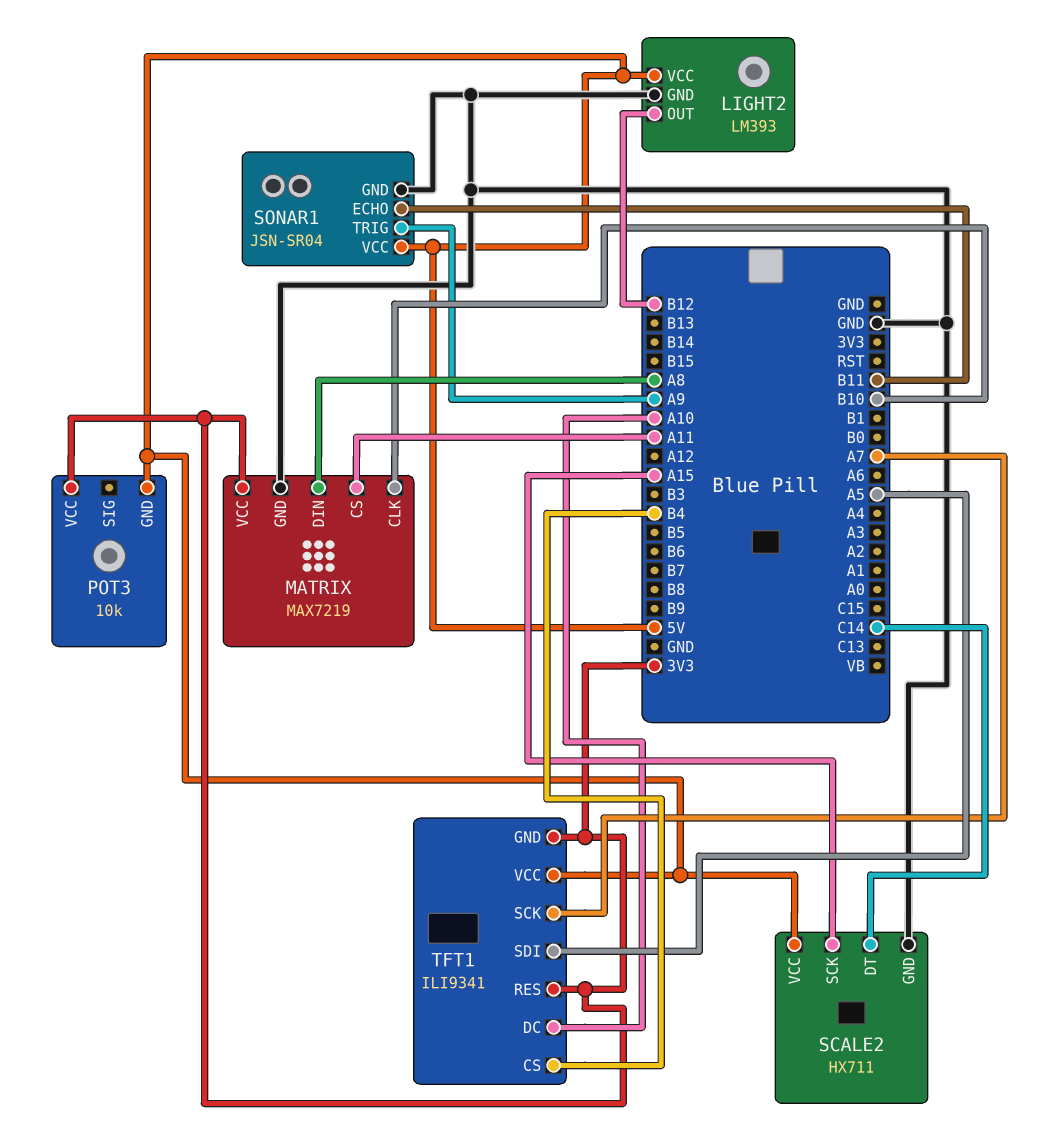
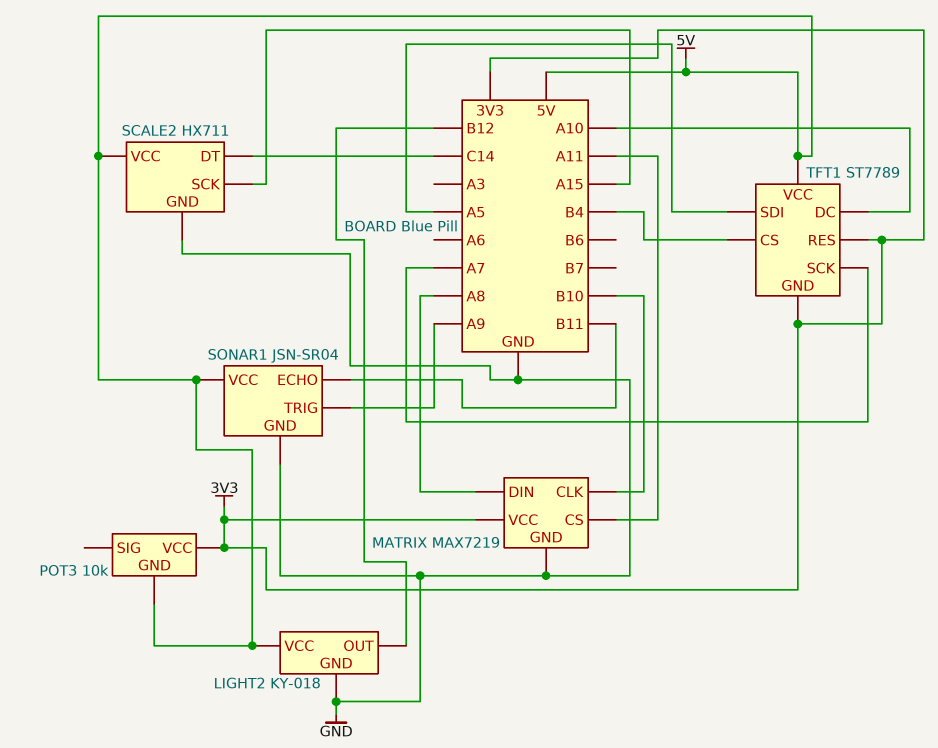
LIGHT2: LM393 -> KY-018
TFT1: ILI9341 -> ST7789

